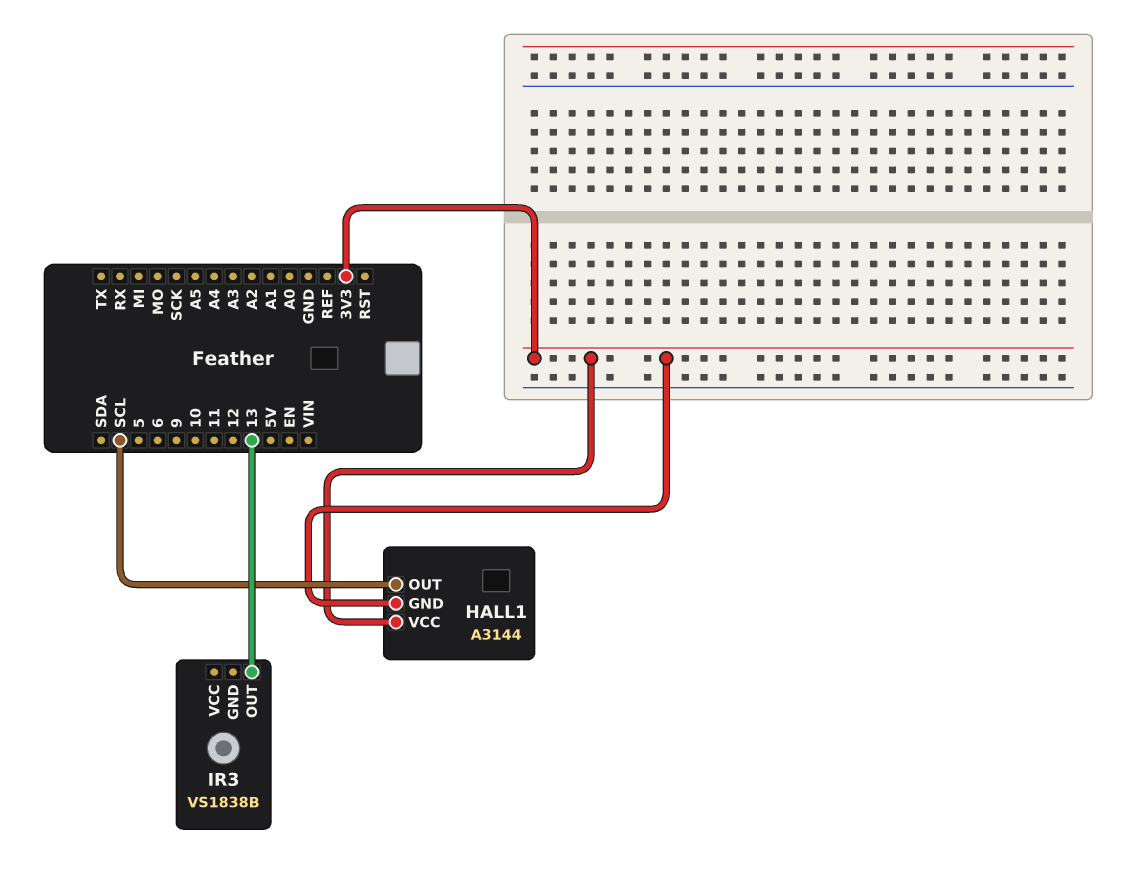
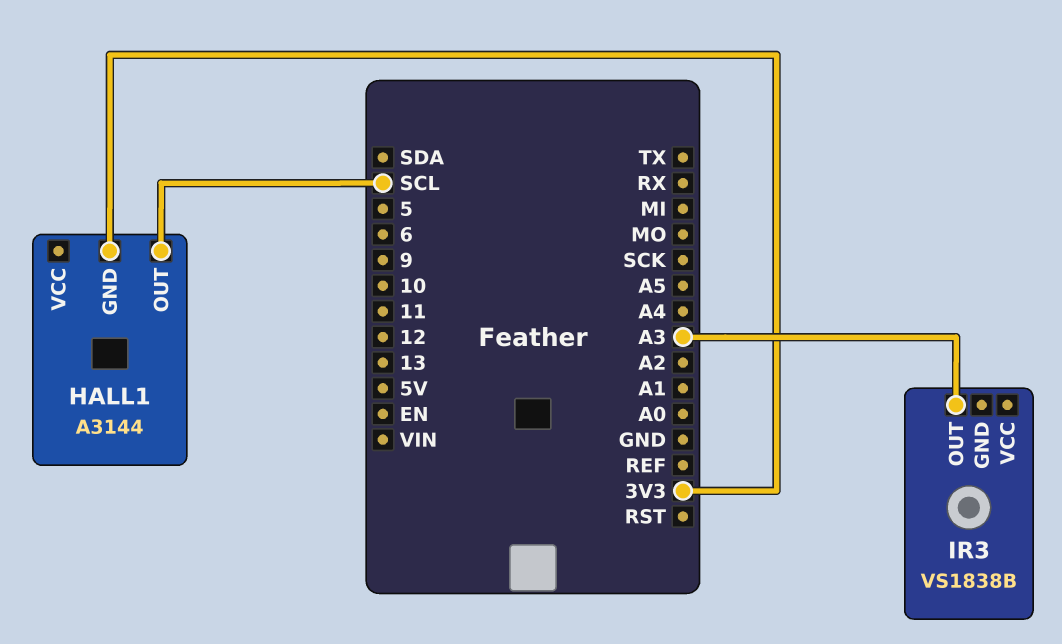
HALL1 pin VCC: 3V3 -> none
IR3 pin OUT: 13 -> A3

